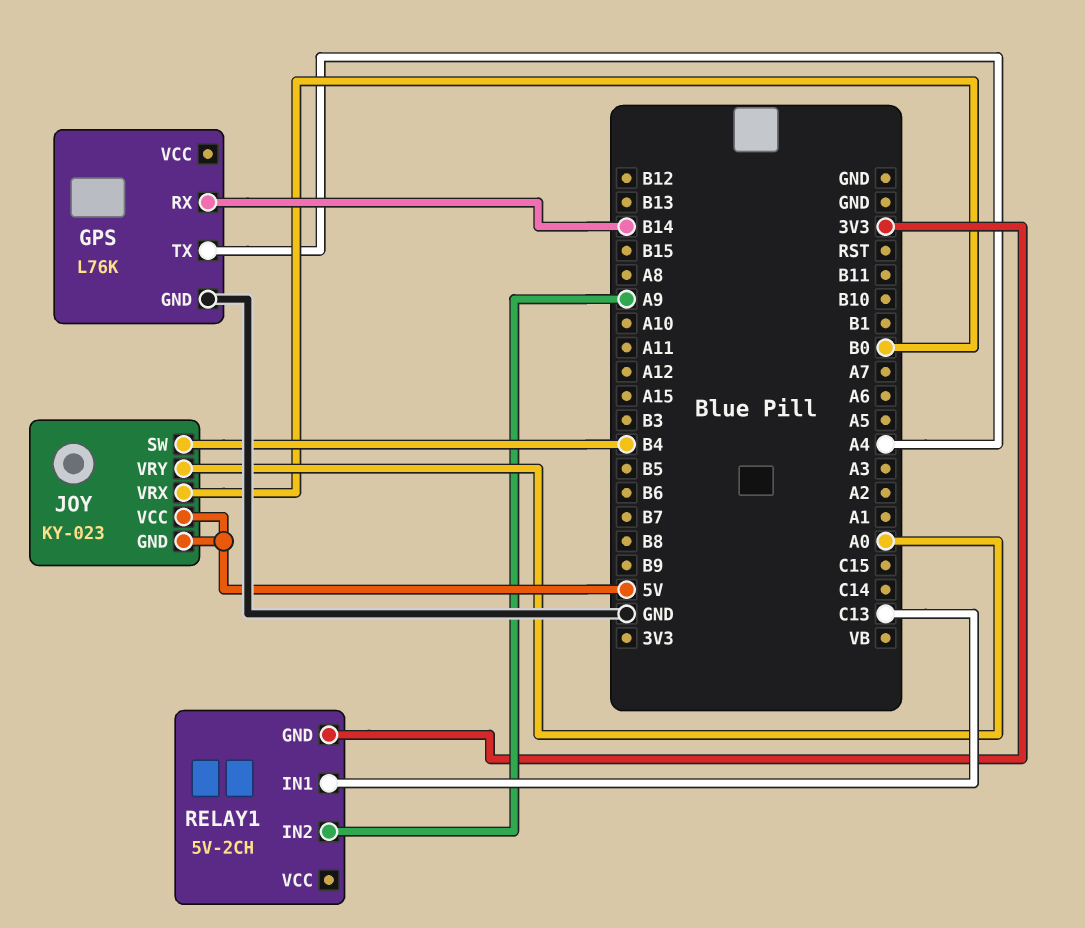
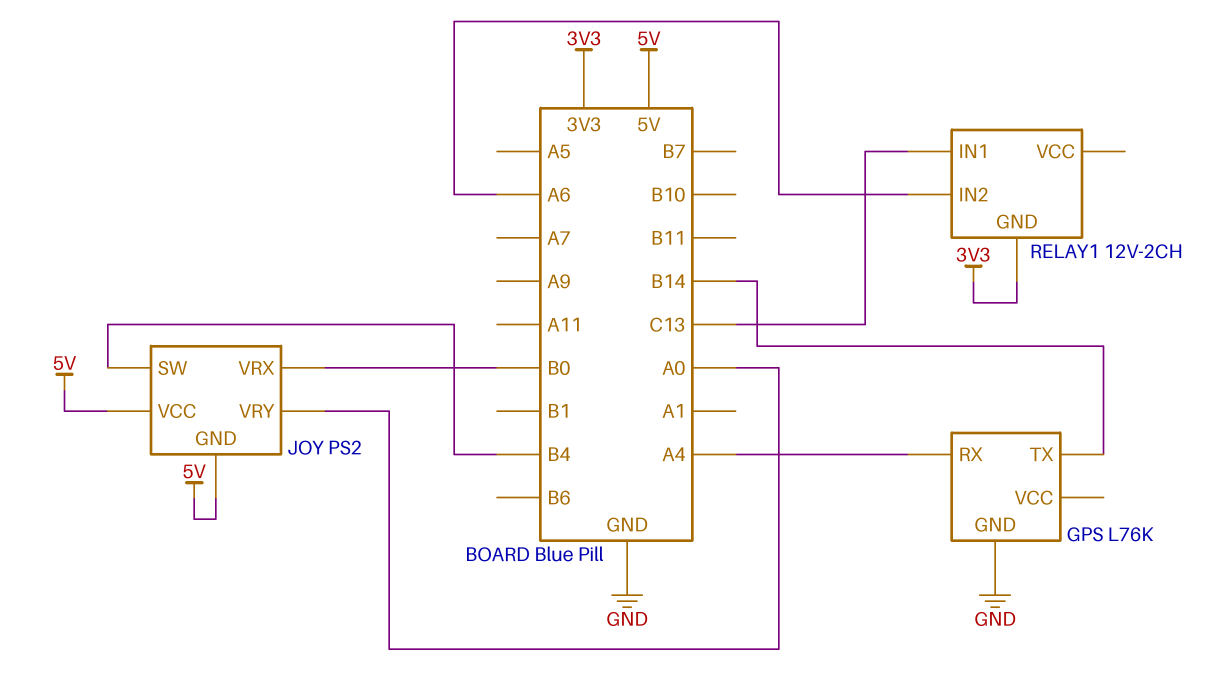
GPS pin RX: B14 -> A4
GPS pin TX: A4 -> B14
JOY: KY-023 -> PS2
RELAY1: 5V-2CH -> 12V-2CH
RELAY1 pin IN2: A9 -> A6

